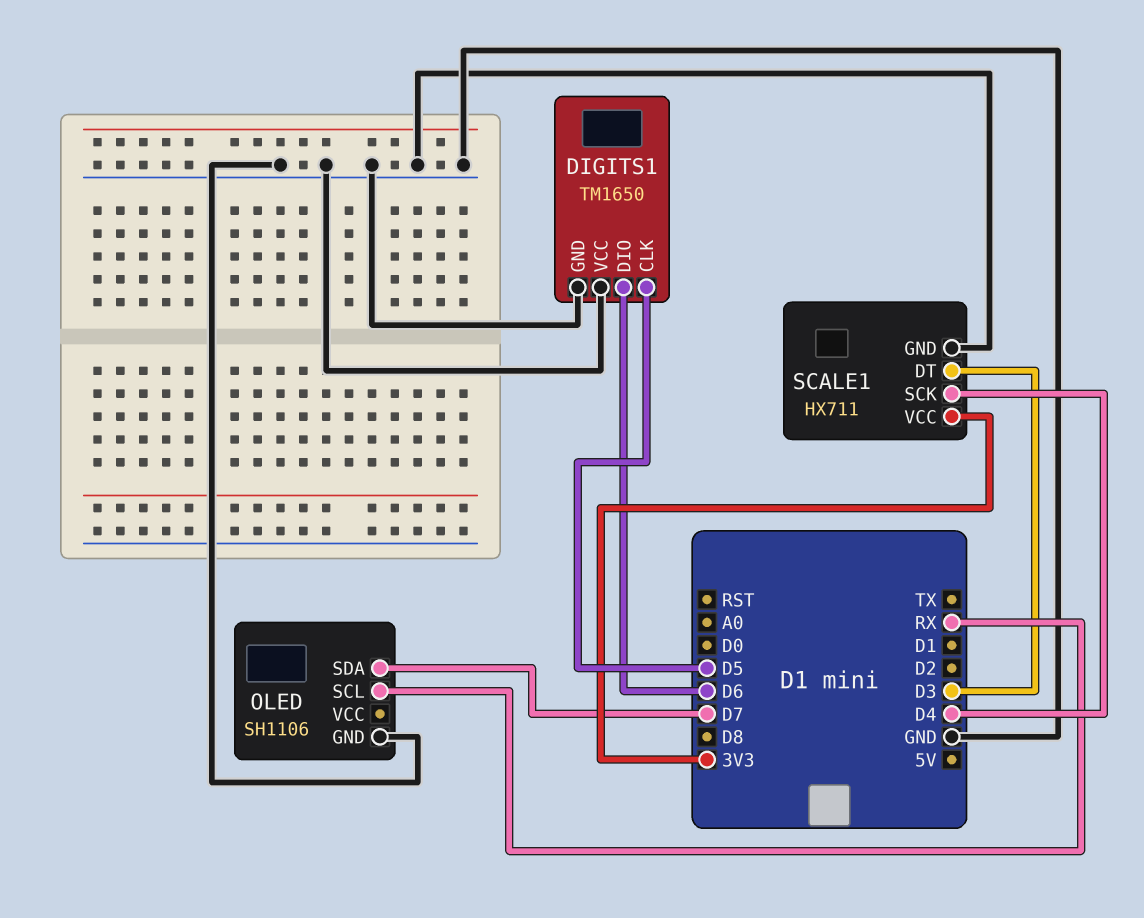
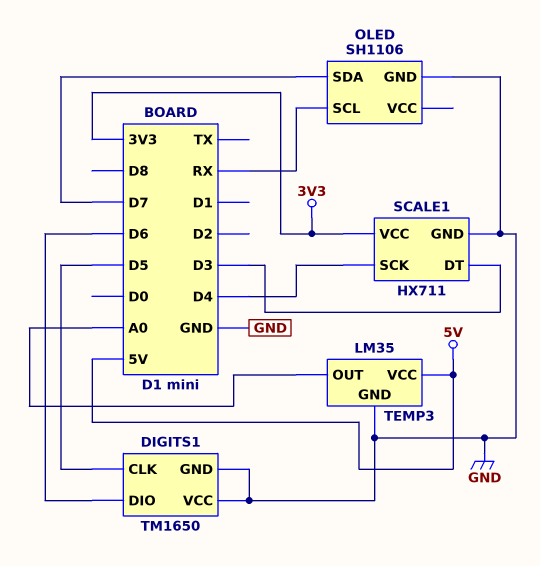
TEMP3: none -> LM35
TEMP3 pin GND: none -> GND
TEMP3 pin OUT: none -> A0
TEMP3 pin VCC: none -> 5V

